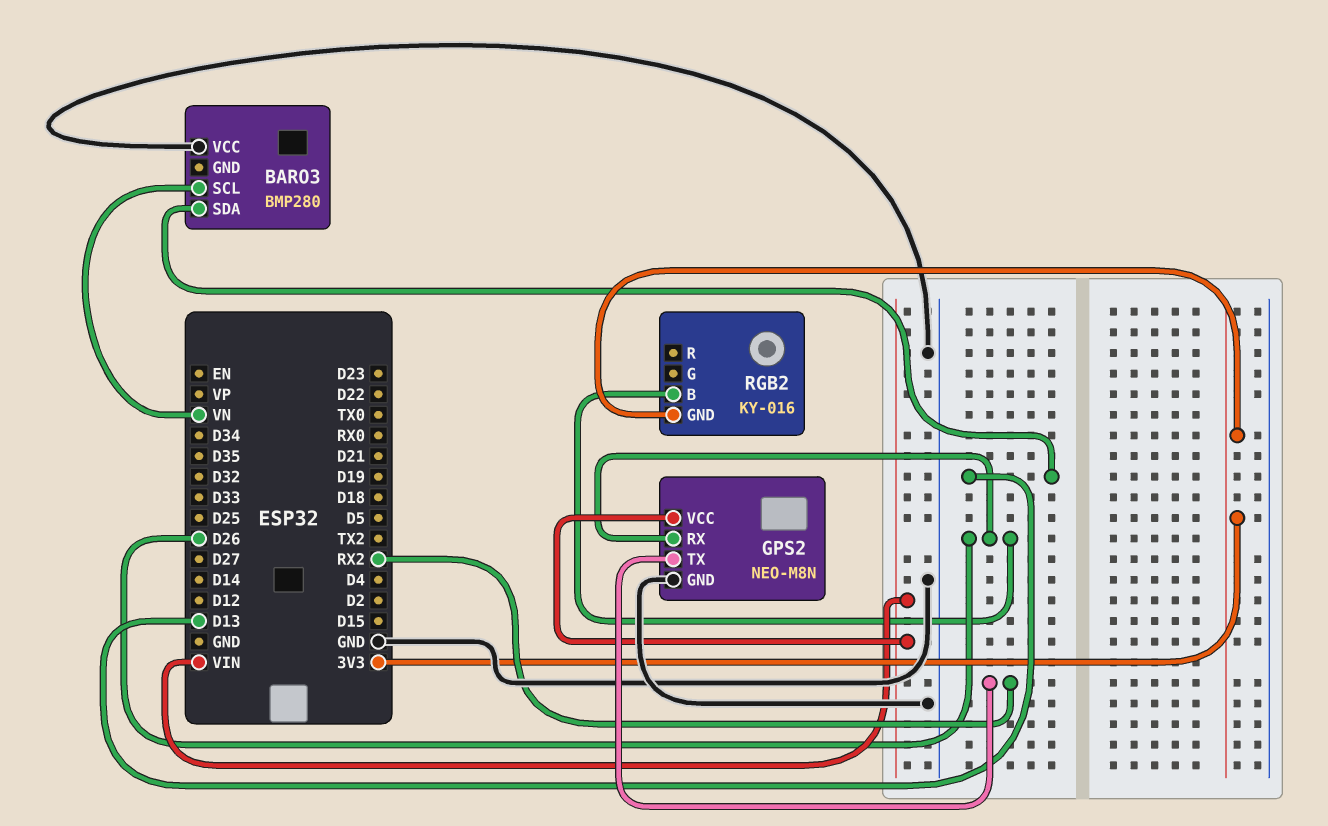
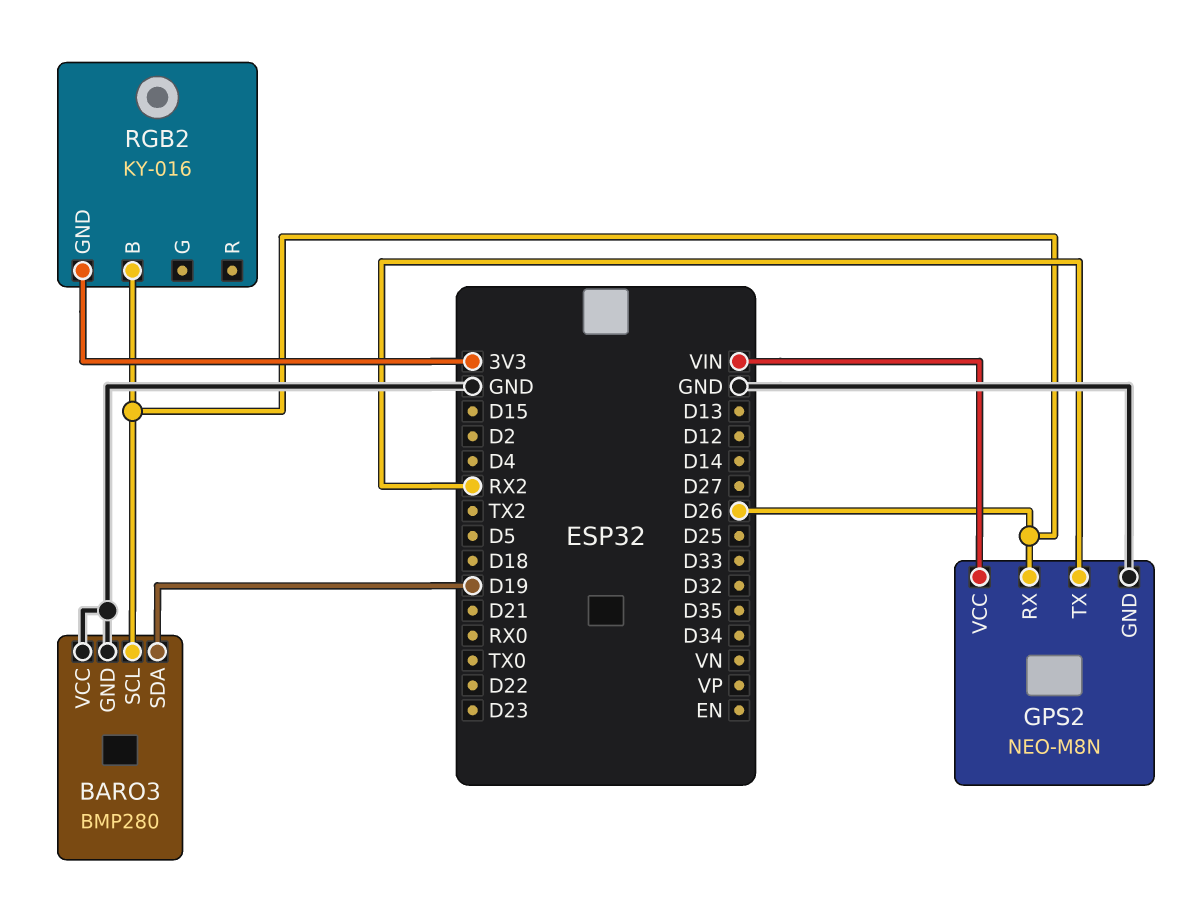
BARO3 pin GND: none -> GND
BARO3 pin SCL: VN -> D26
BARO3 pin SDA: D13 -> D19

